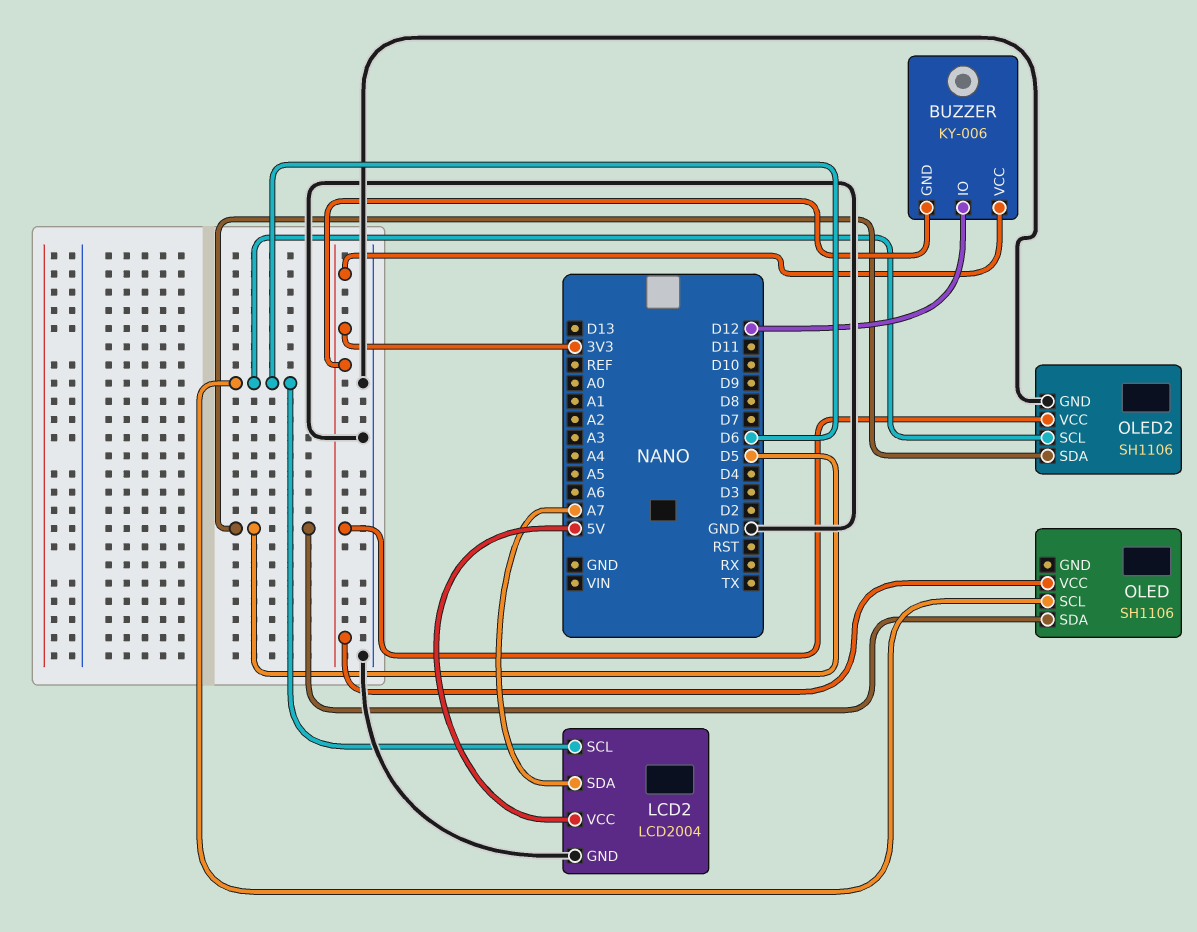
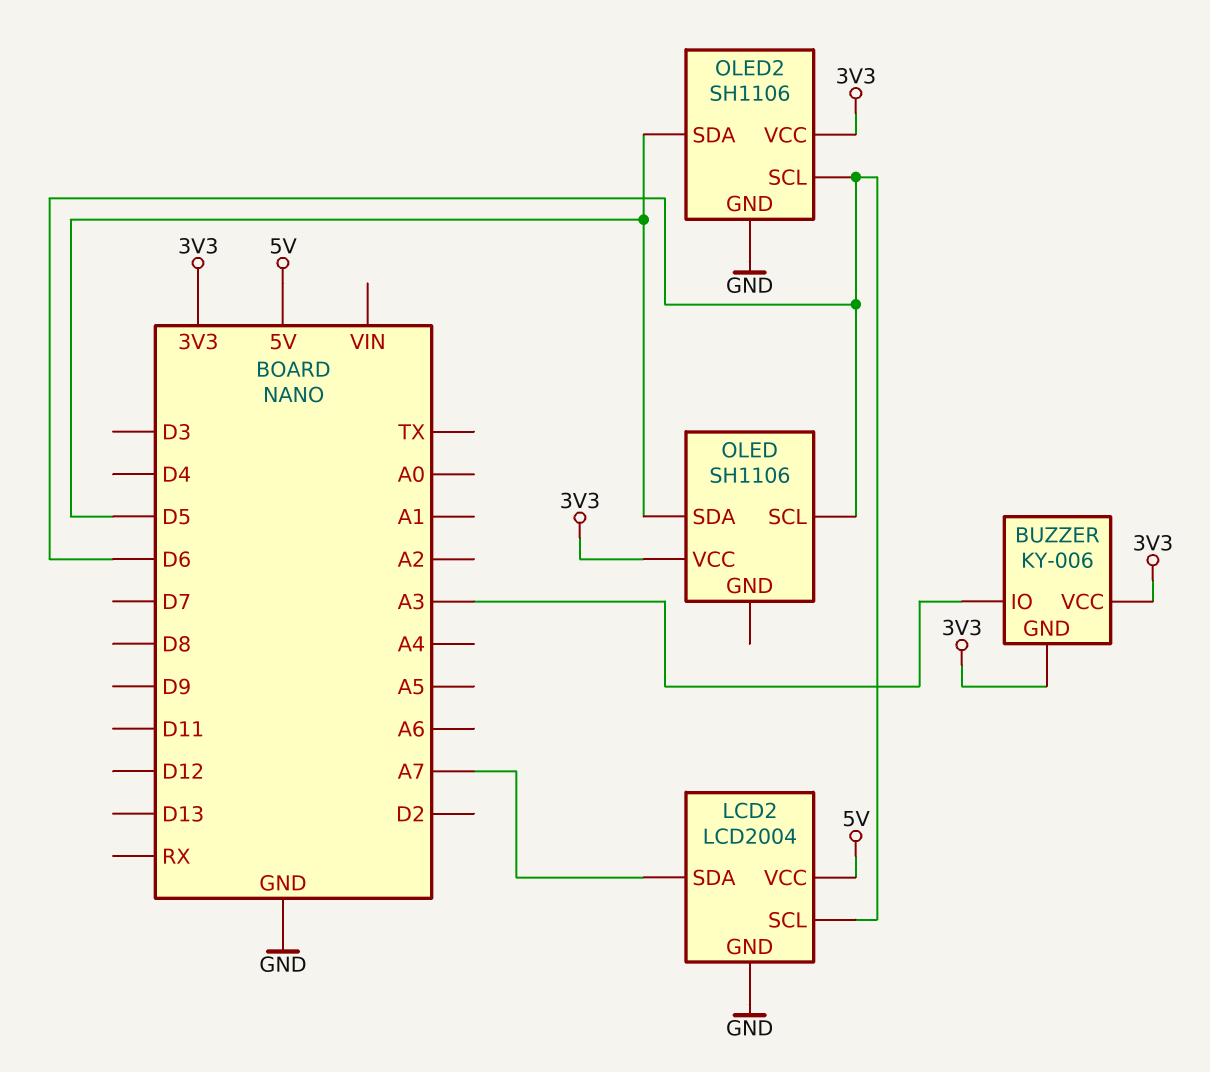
BUZZER pin IO: D12 -> A3

